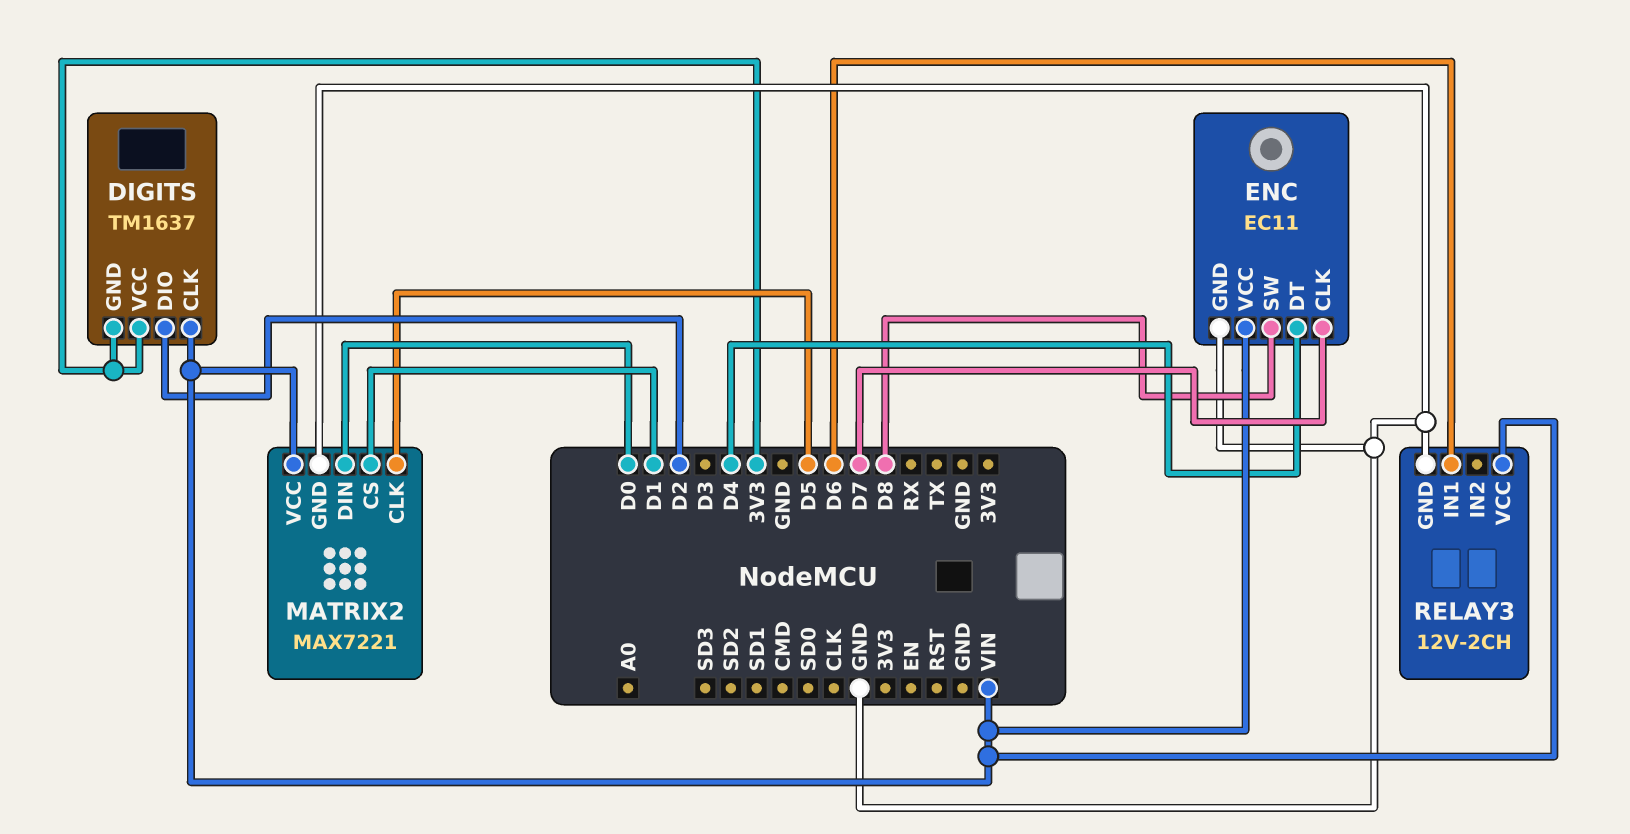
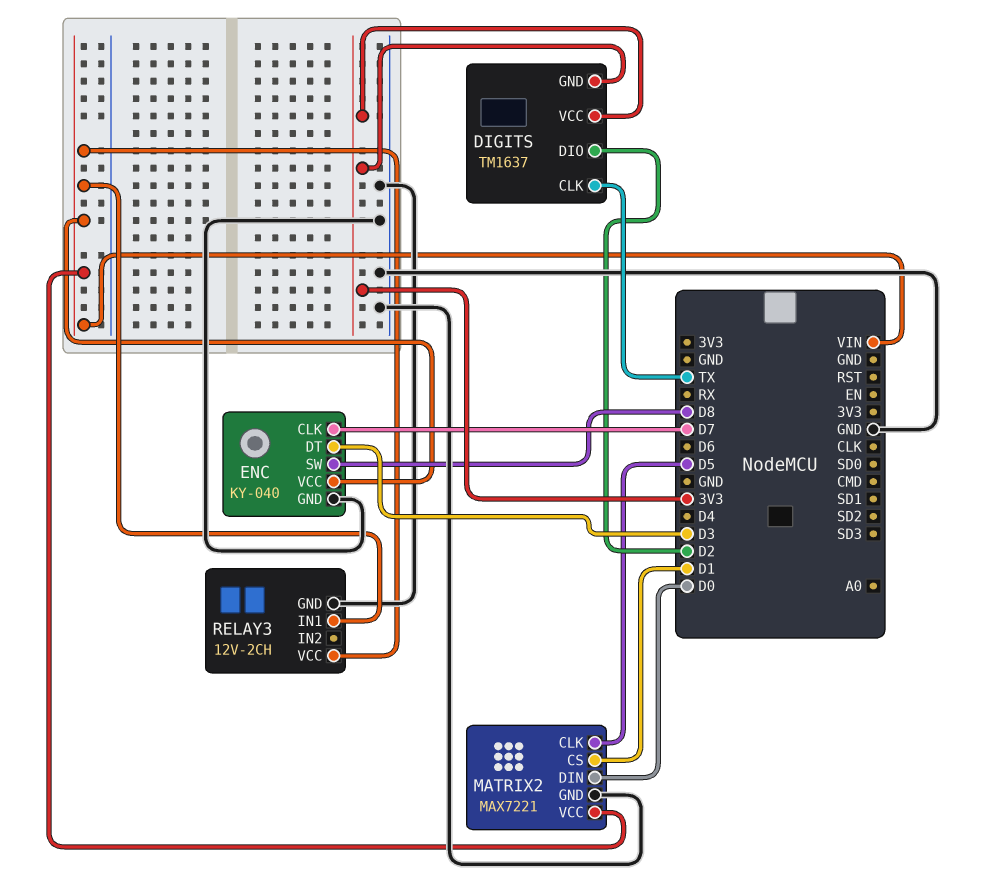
DIGITS pin CLK: VIN -> TX
ENC: EC11 -> KY-040
ENC pin DT: D4 -> D3
RELAY3 pin IN1: D6 -> VIN

